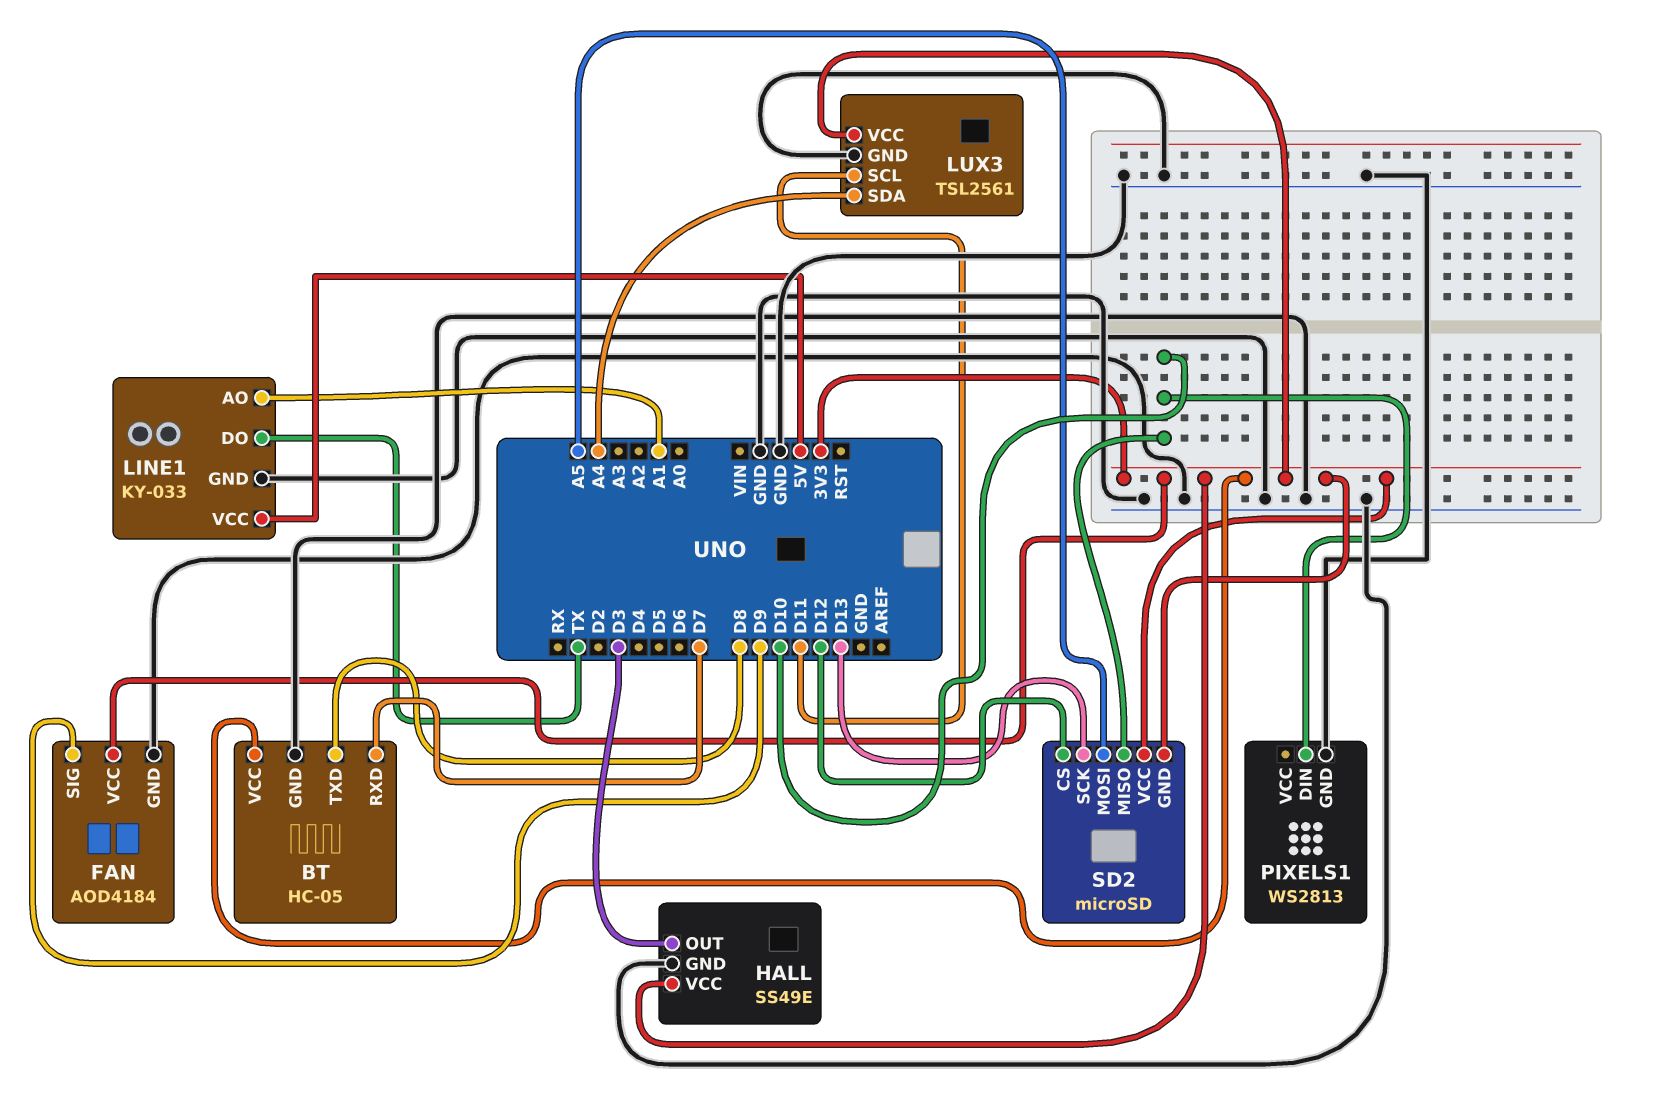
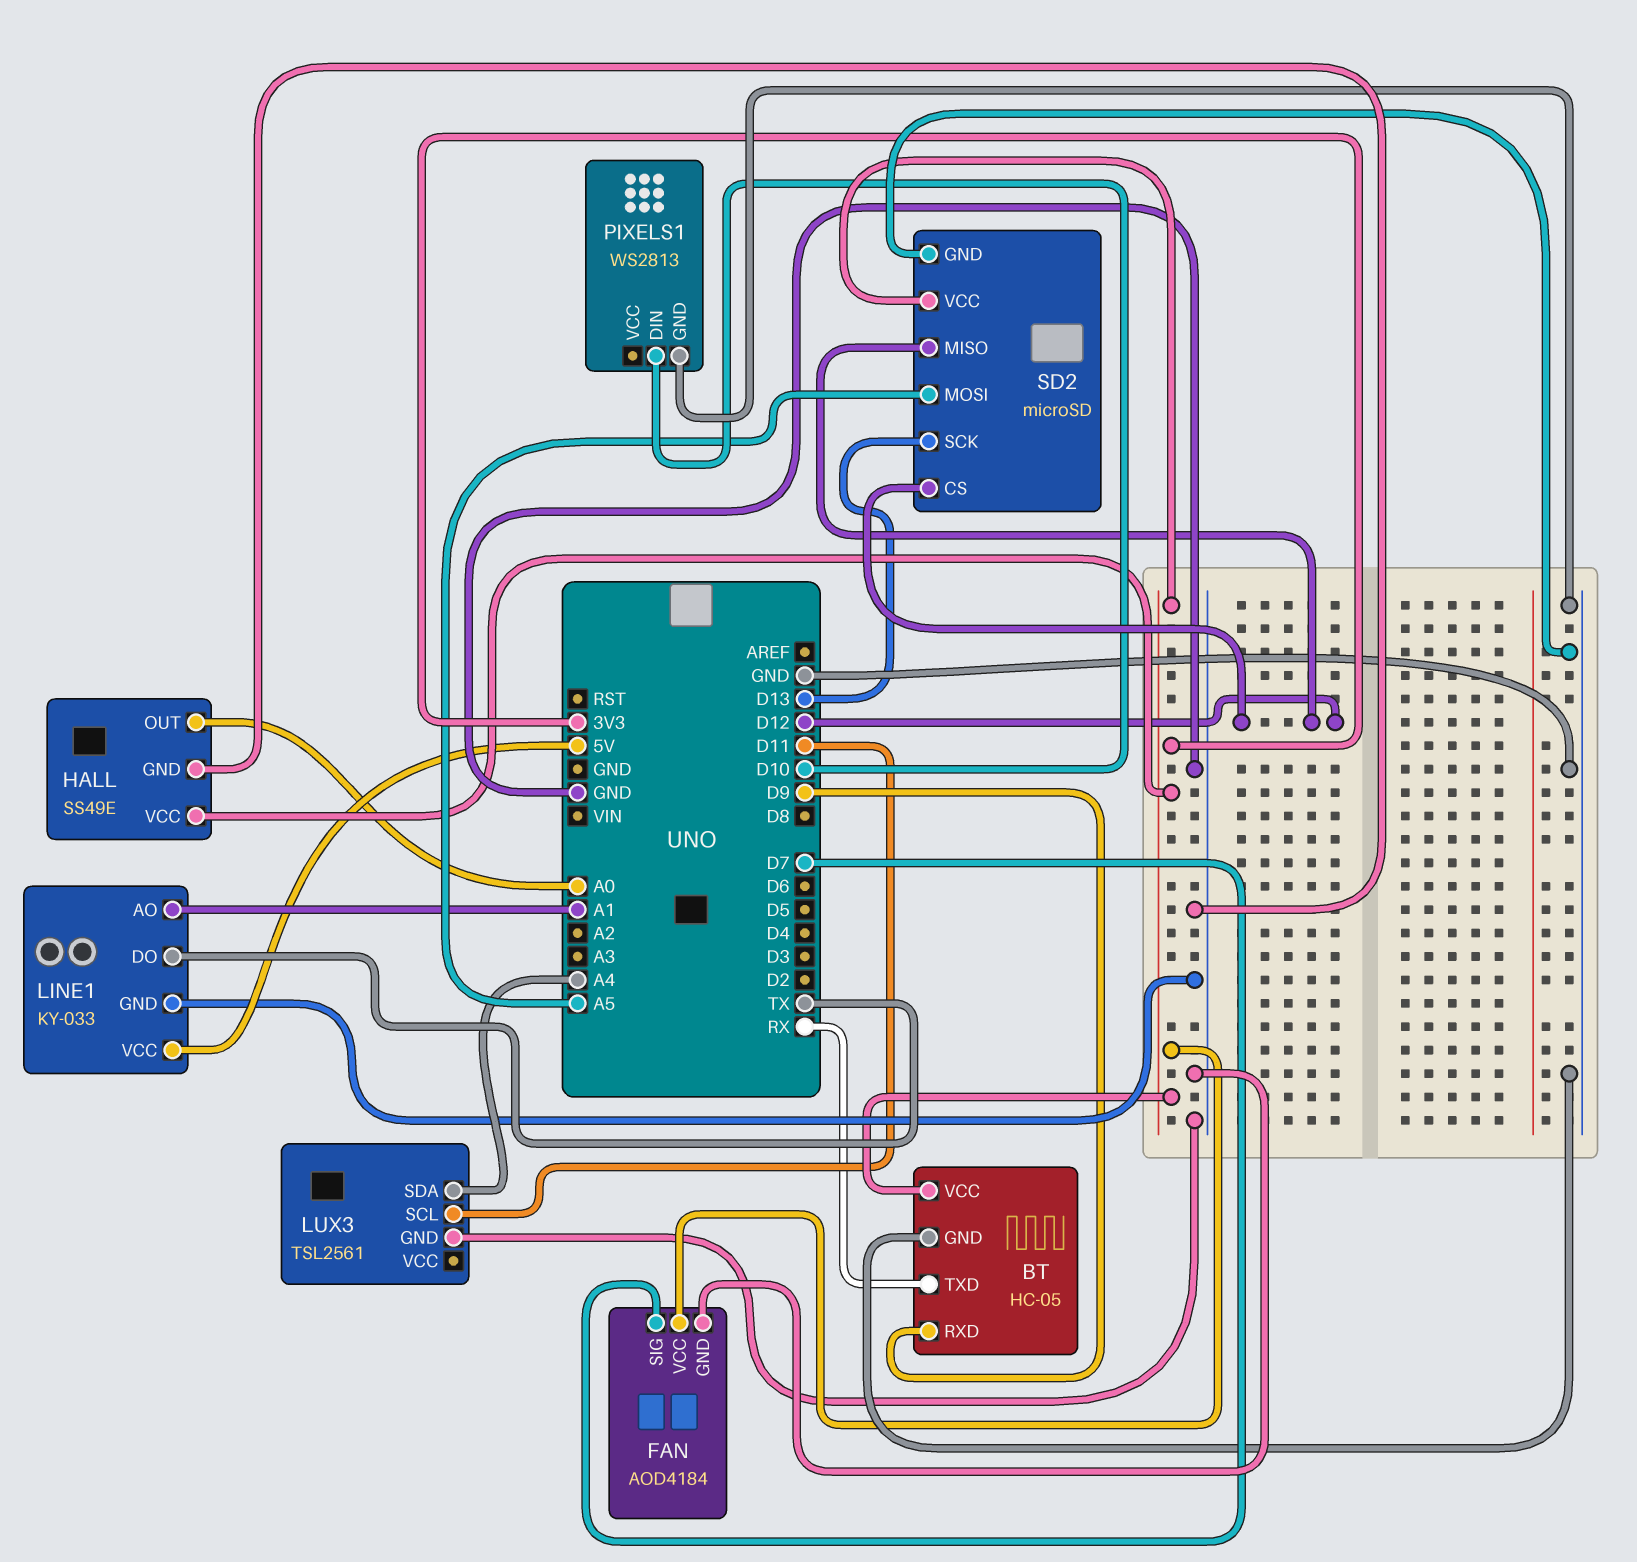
BT pin RXD: D7 -> D9
BT pin TXD: D8 -> RX
FAN pin SIG: D9 -> D7
HALL pin OUT: D3 -> A0
LUX3 pin VCC: 3V3 -> none
SD2 pin GND: 3V3 -> GND
SD2 pin MISO: D10 -> D12

